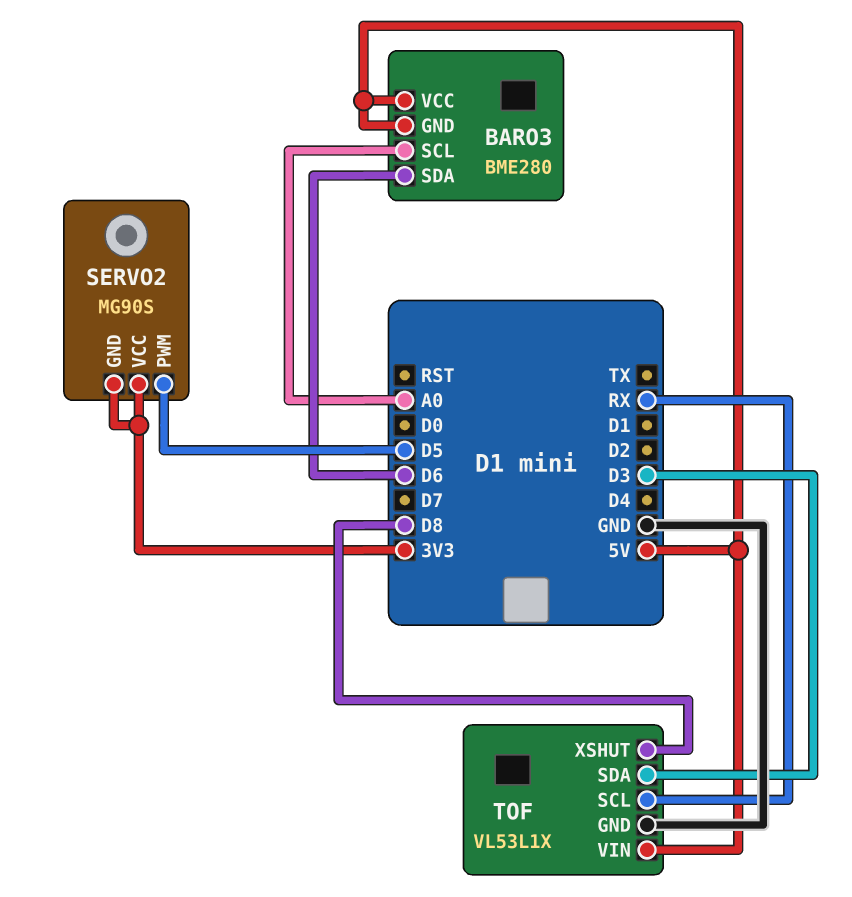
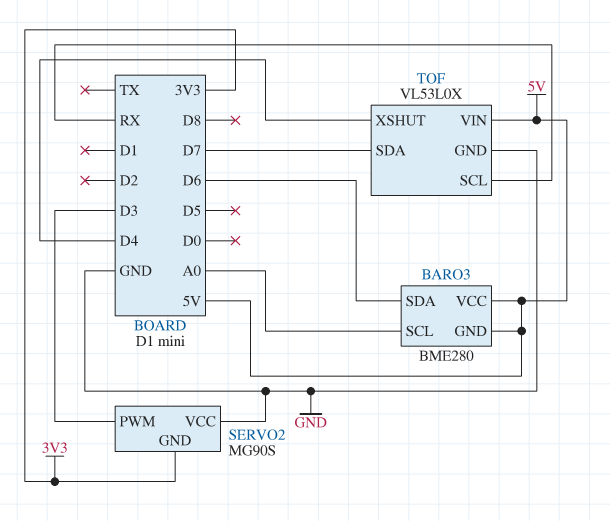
SERVO2 pin PWM: D5 -> D3
SERVO2 pin VCC: 3V3 -> GND
TOF: VL53L1X -> VL53L0X
TOF pin SDA: D3 -> D7
TOF pin XSHUT: D8 -> D4

